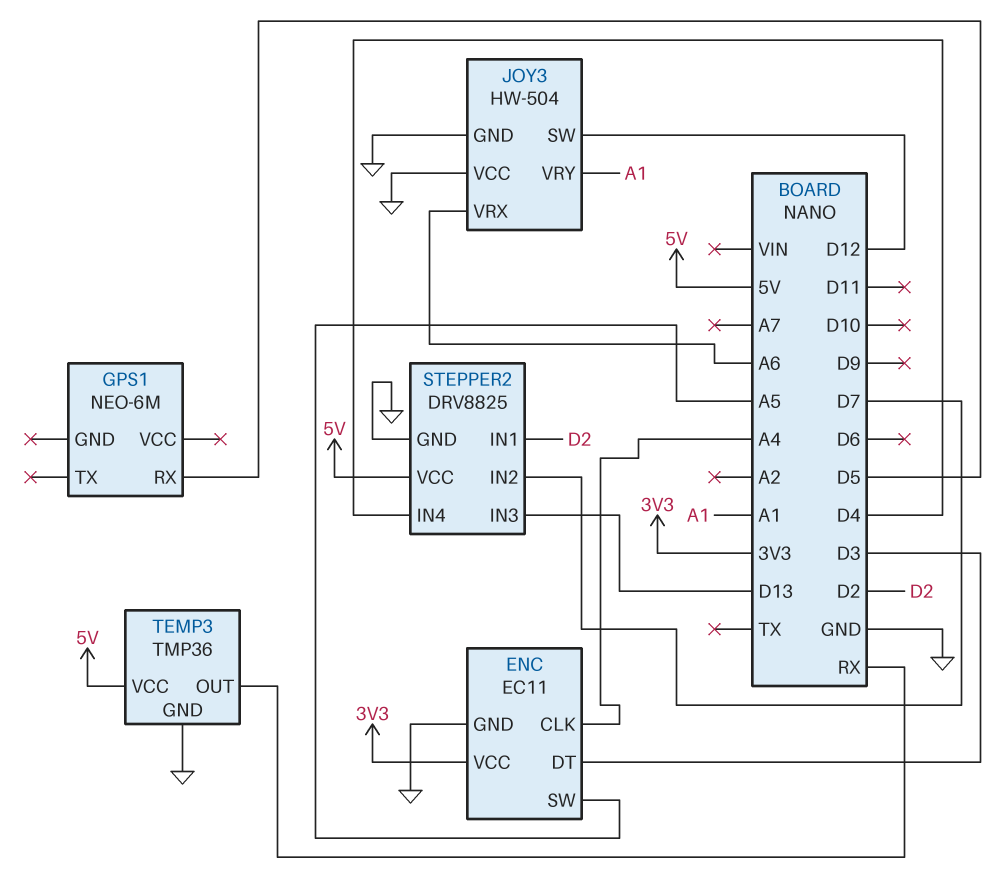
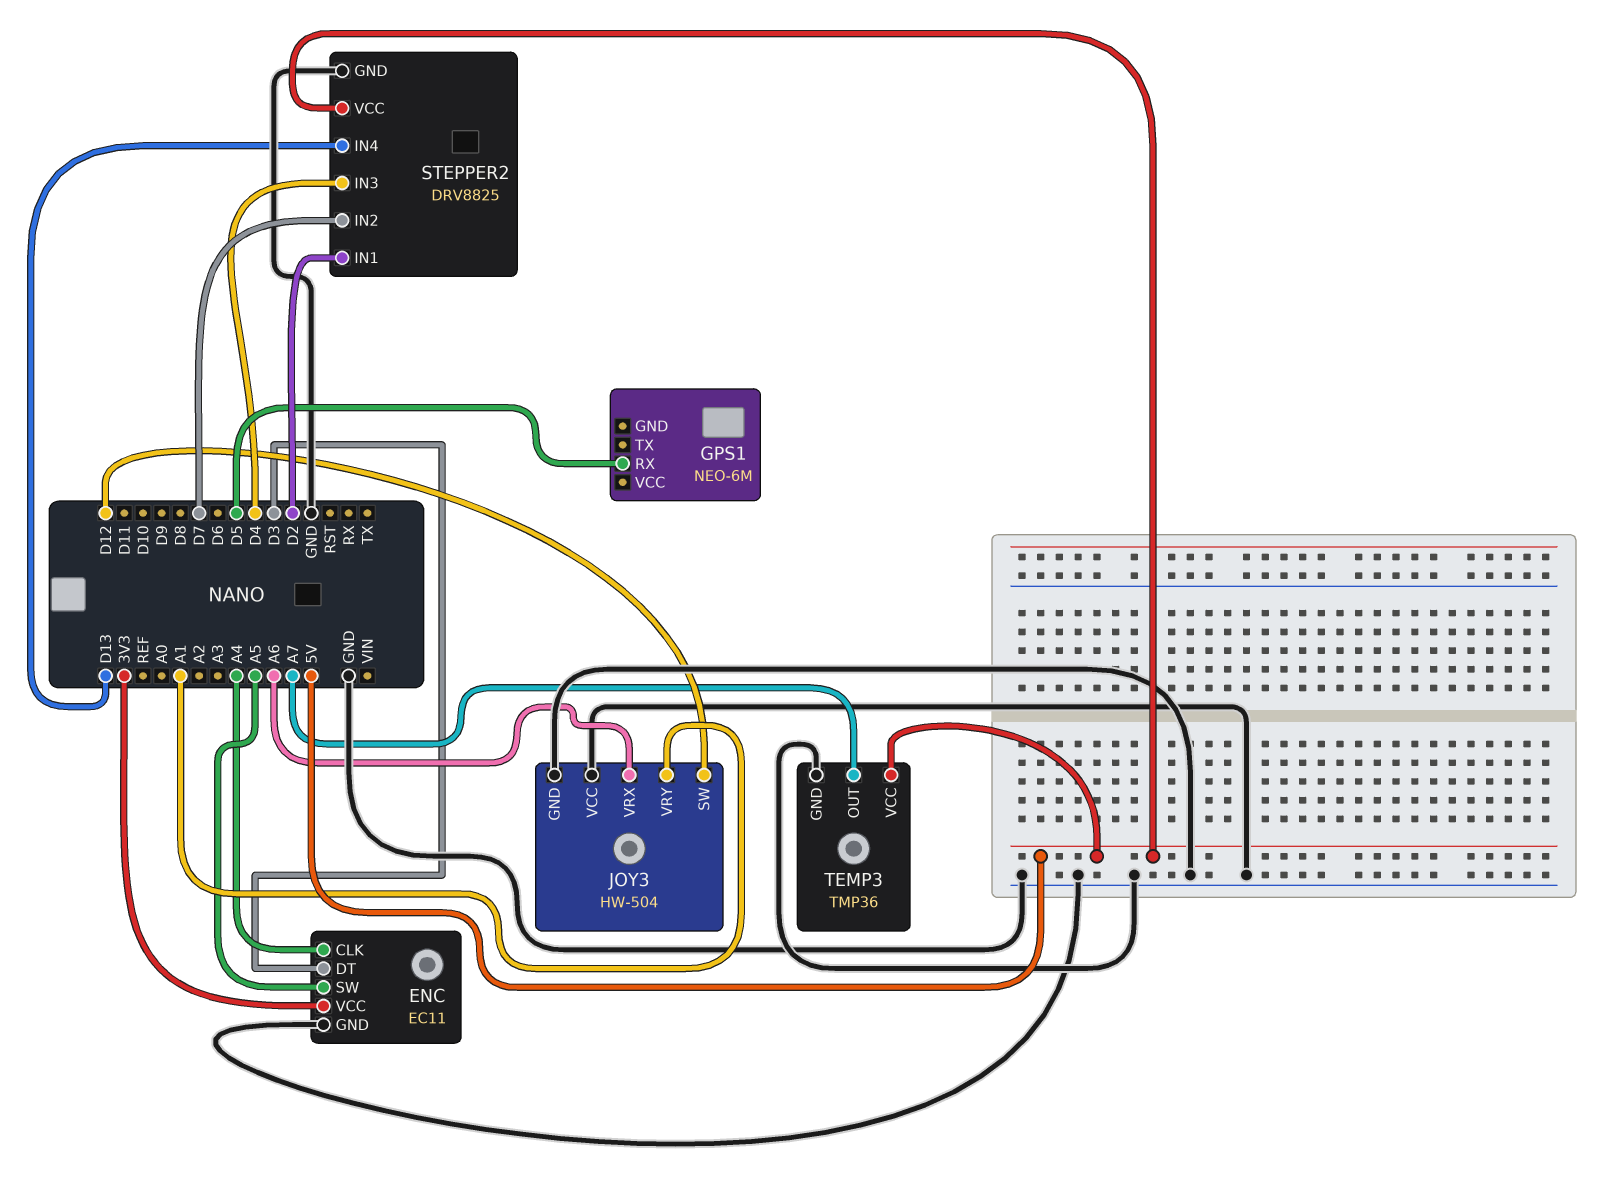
STEPPER2 pin IN3: D13 -> D4
STEPPER2 pin IN4: D4 -> D13
TEMP3 pin OUT: RX -> A7

